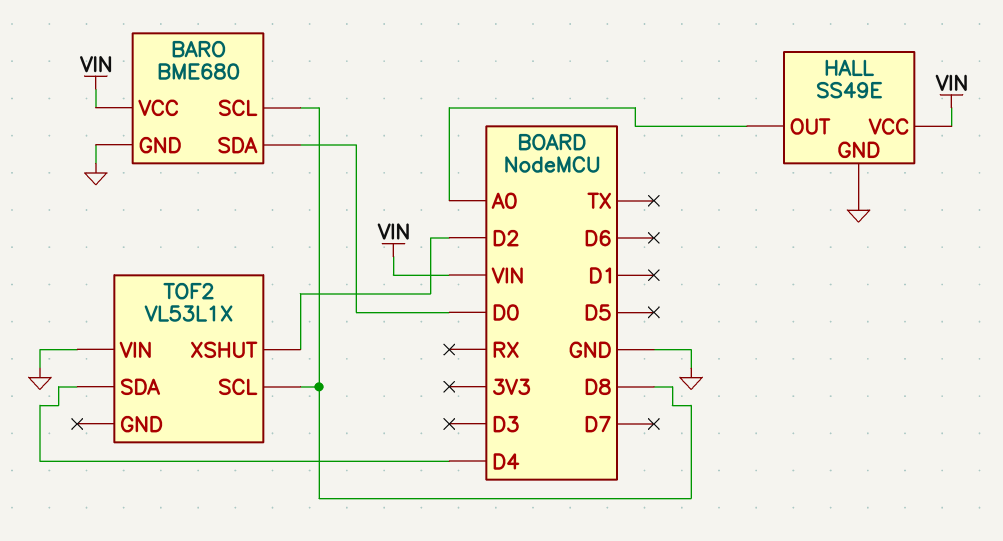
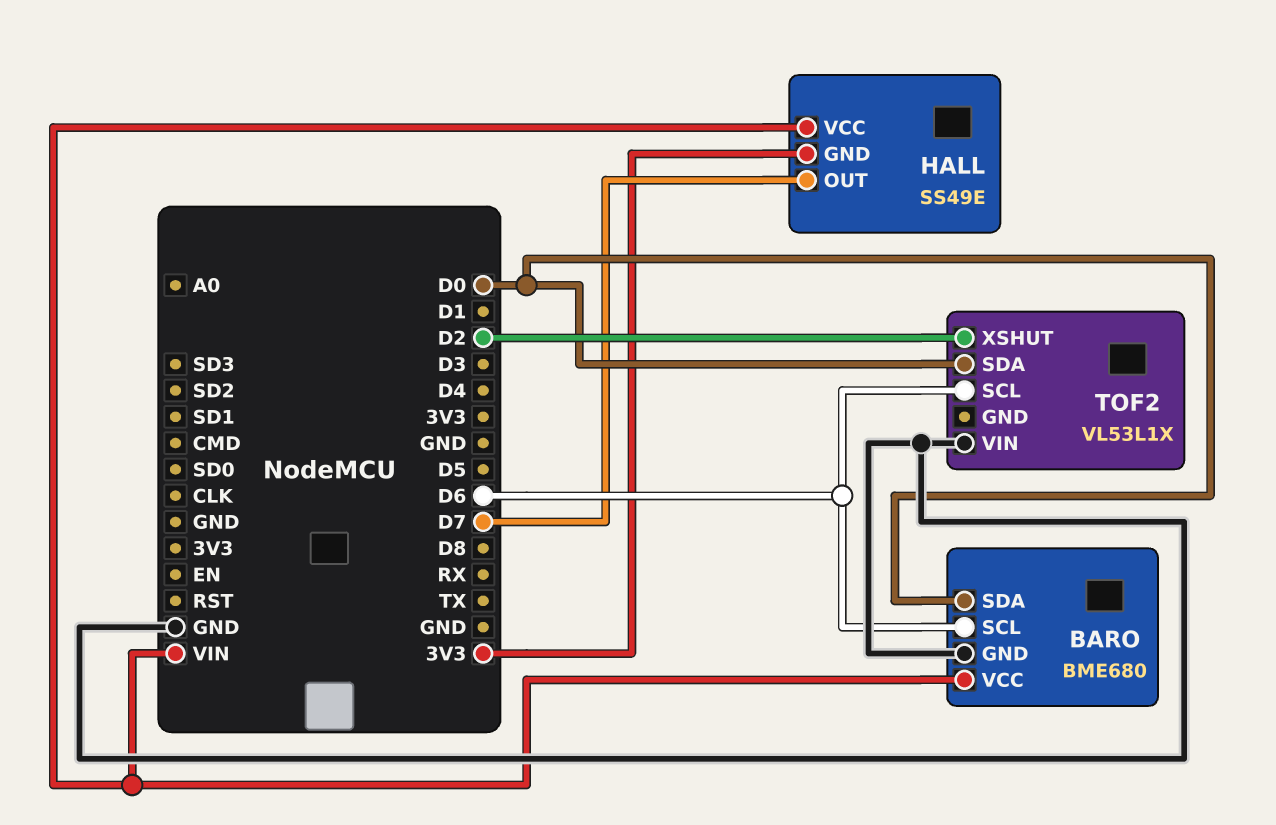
BARO pin SCL: D8 -> D6
HALL pin GND: GND -> 3V3
HALL pin OUT: A0 -> D7
TOF2 pin SCL: D8 -> D6
TOF2 pin SDA: D4 -> D0

